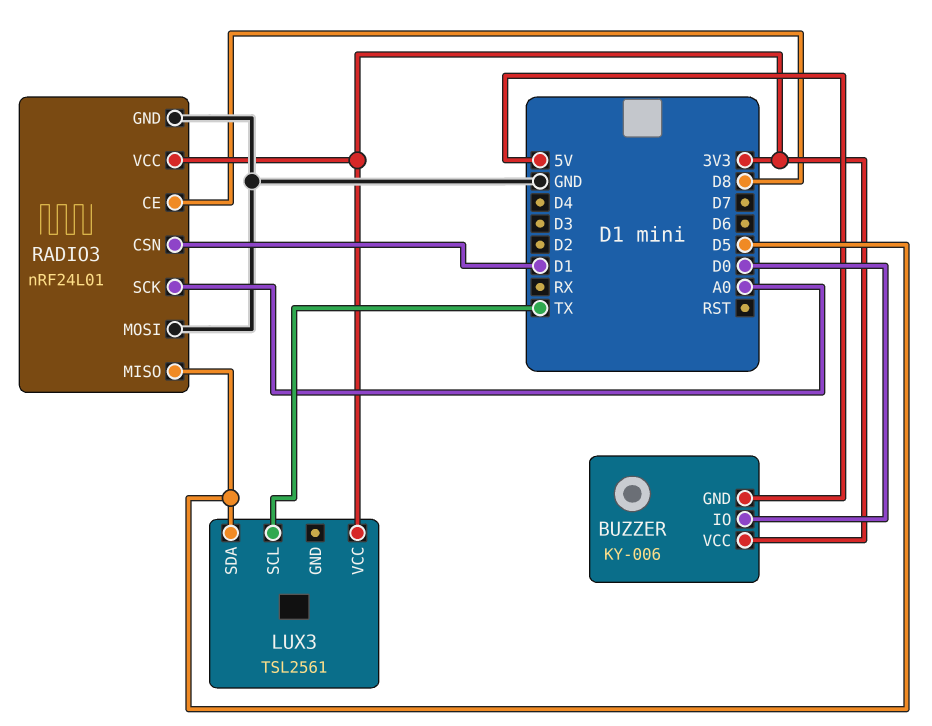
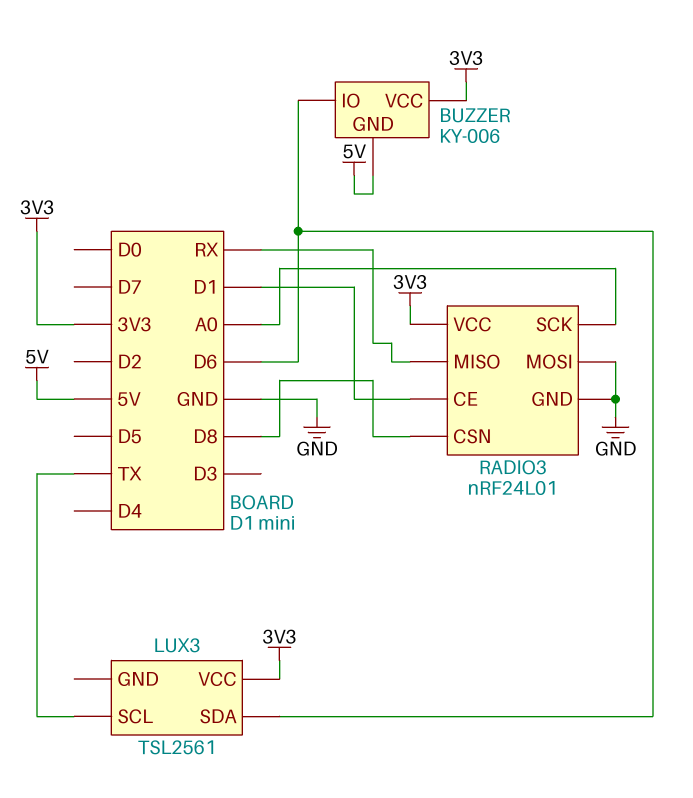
BUZZER pin IO: D0 -> D6
LUX3 pin SDA: D5 -> D6
RADIO3 pin CE: D8 -> D1
RADIO3 pin CSN: D1 -> D8
RADIO3 pin MISO: D5 -> RX

